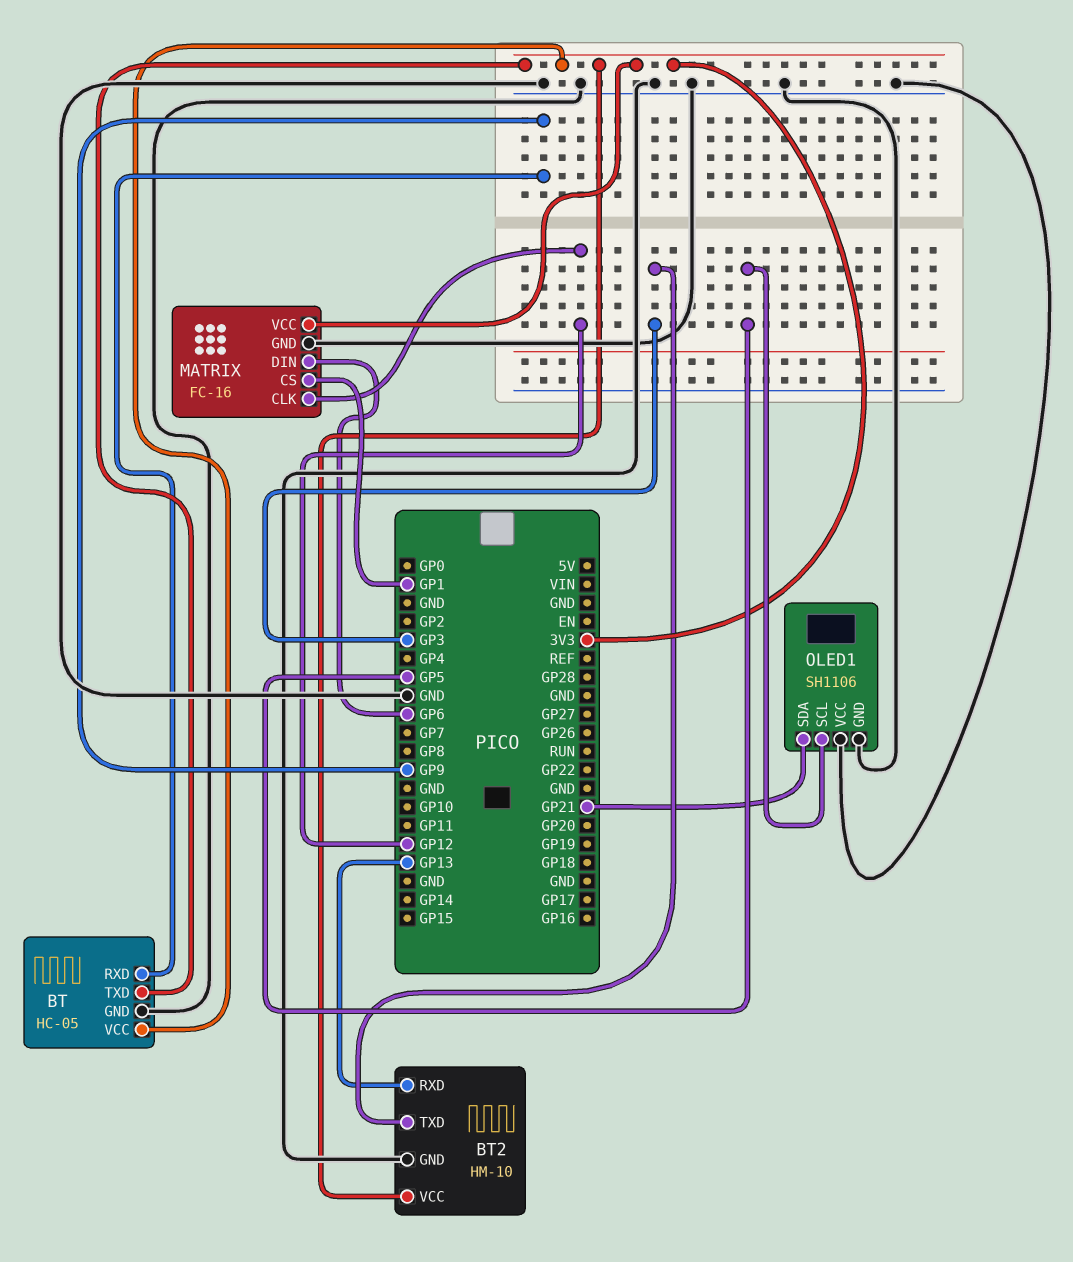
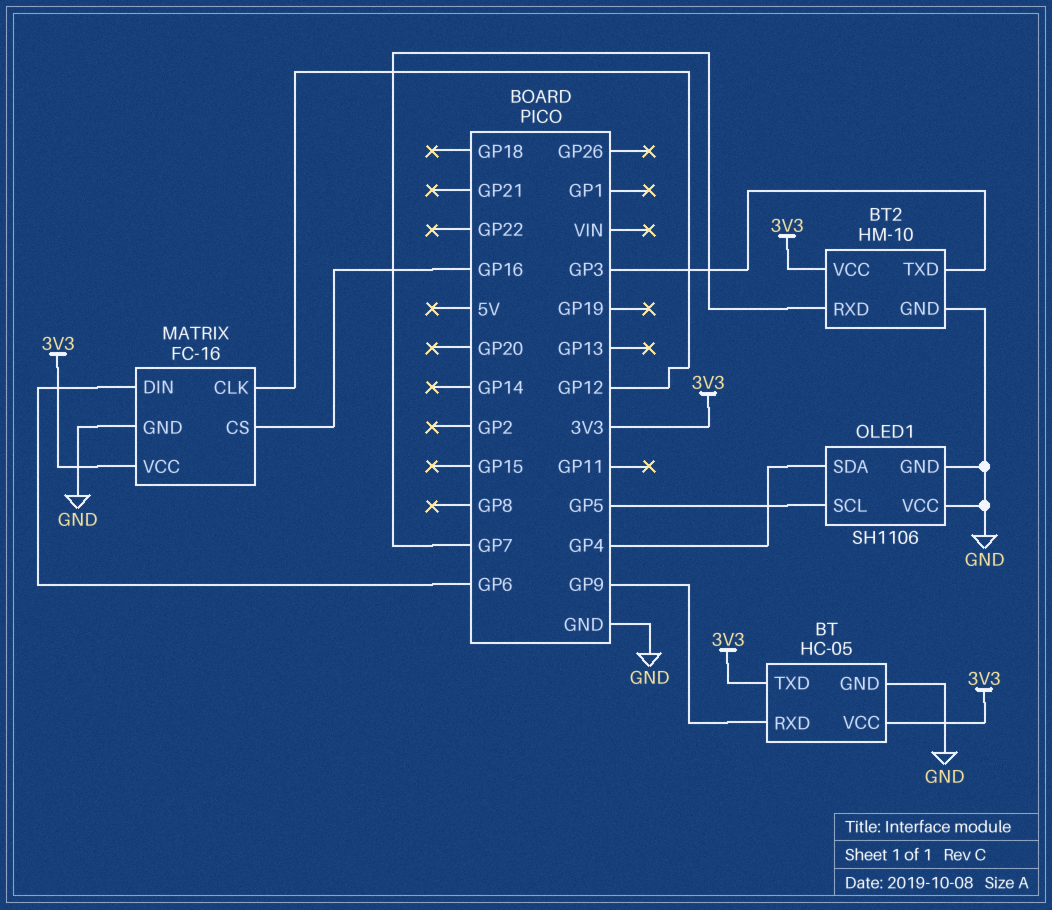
BT2 pin RXD: GP13 -> GP7
MATRIX pin CS: GP1 -> GP16
OLED1 pin SDA: GP21 -> GP4

